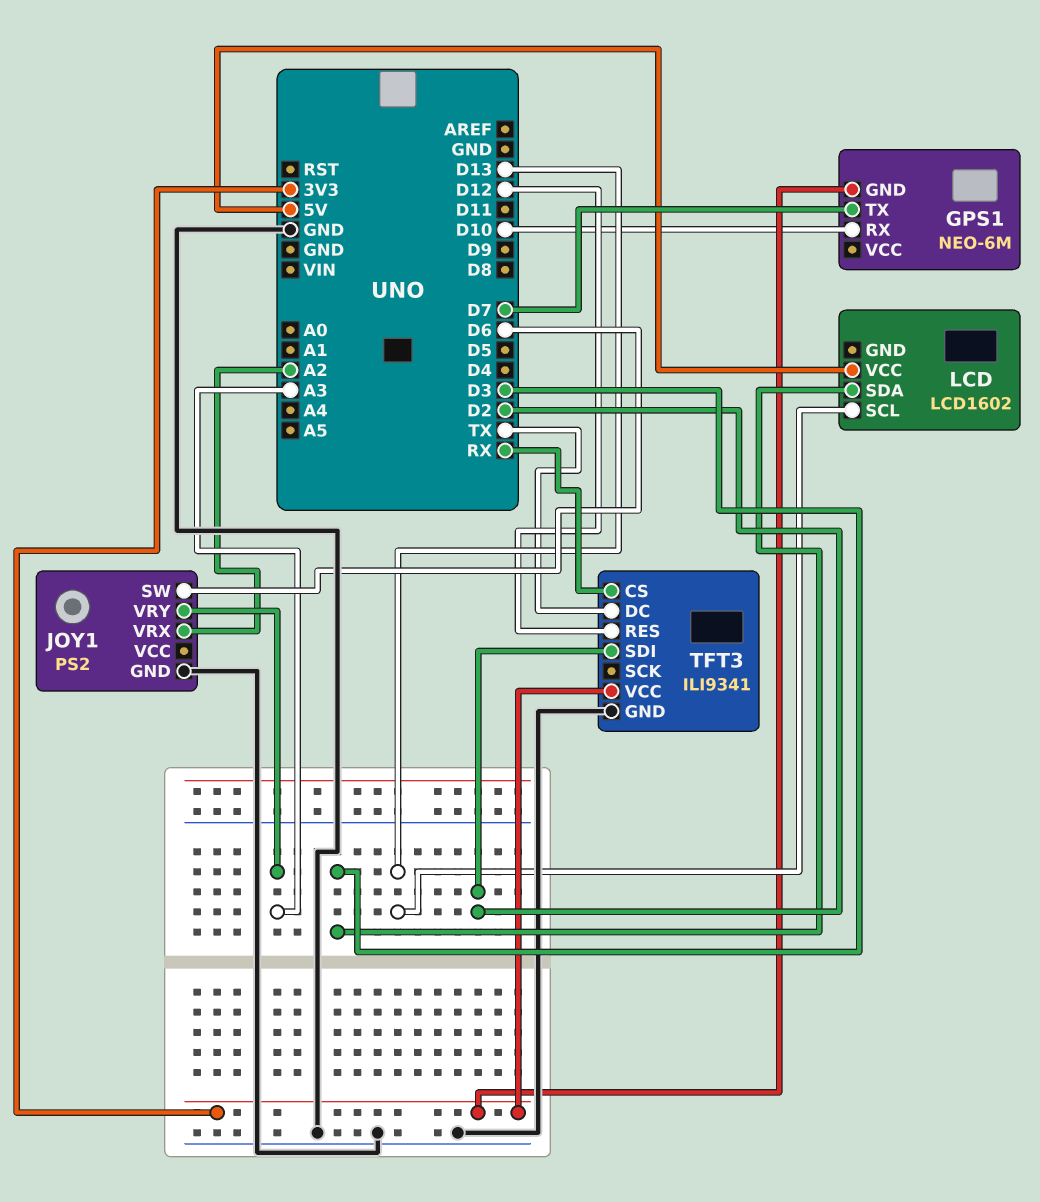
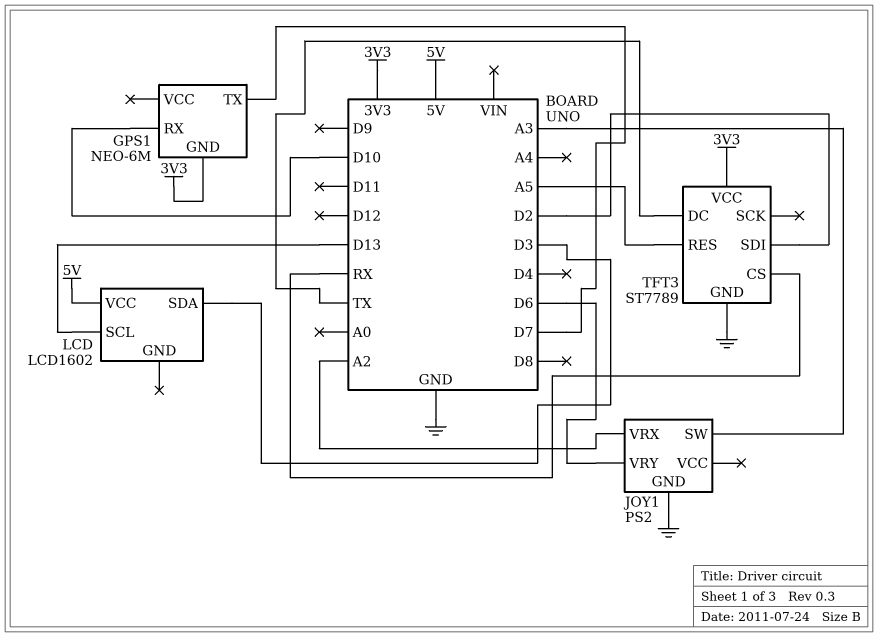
JOY1 pin SW: D6 -> A3
JOY1 pin VRY: A3 -> D6
TFT3: ILI9341 -> ST7789
TFT3 pin RES: D12 -> A5

